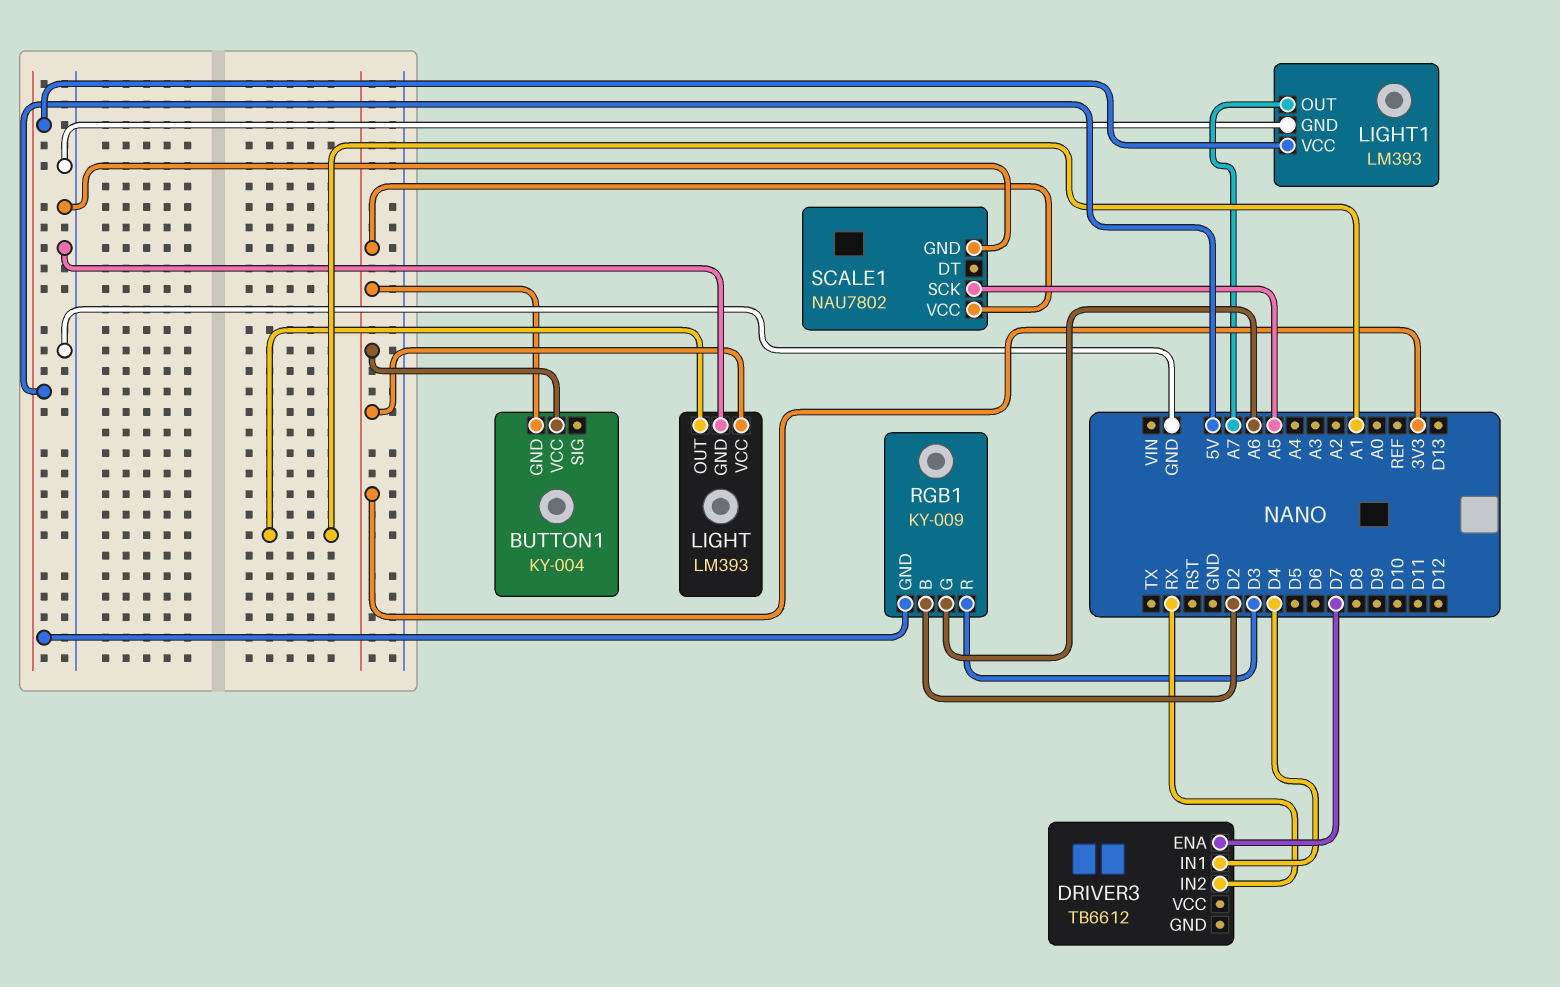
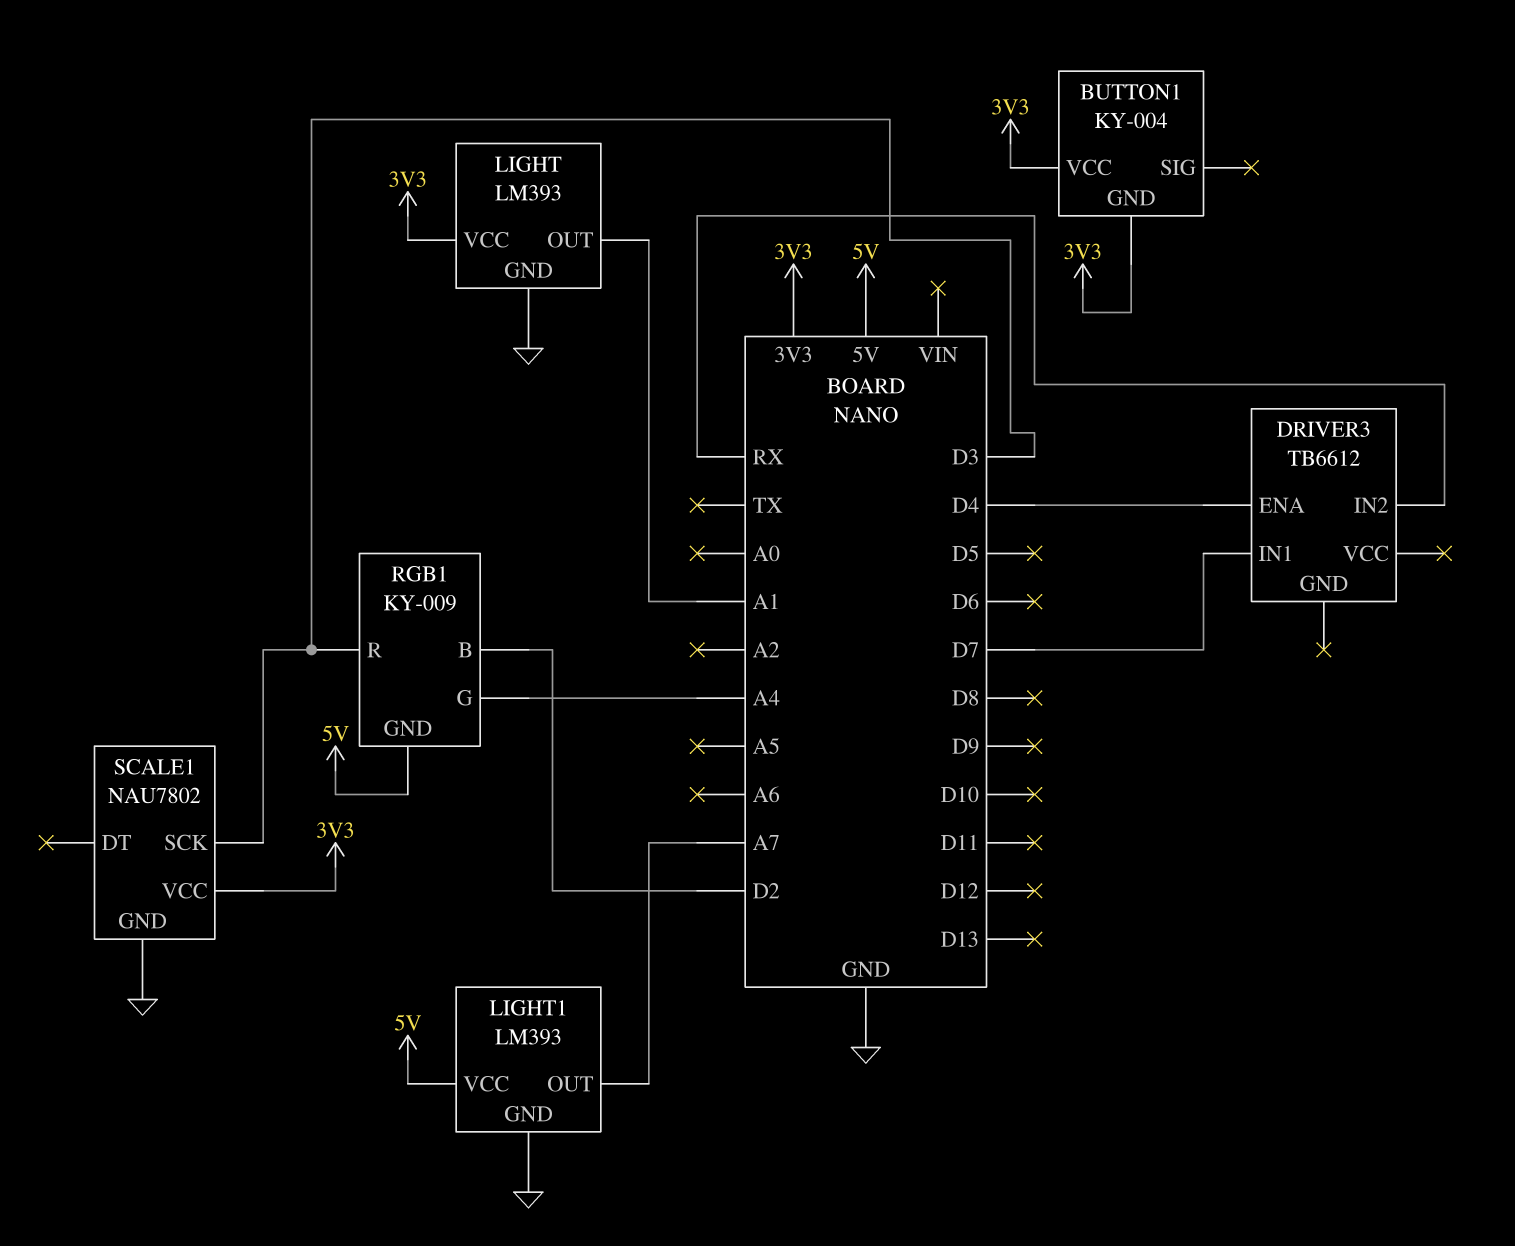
DRIVER3 pin ENA: D7 -> D4
DRIVER3 pin IN1: D4 -> D7
RGB1 pin G: A6 -> A4
SCALE1 pin SCK: A5 -> D3

